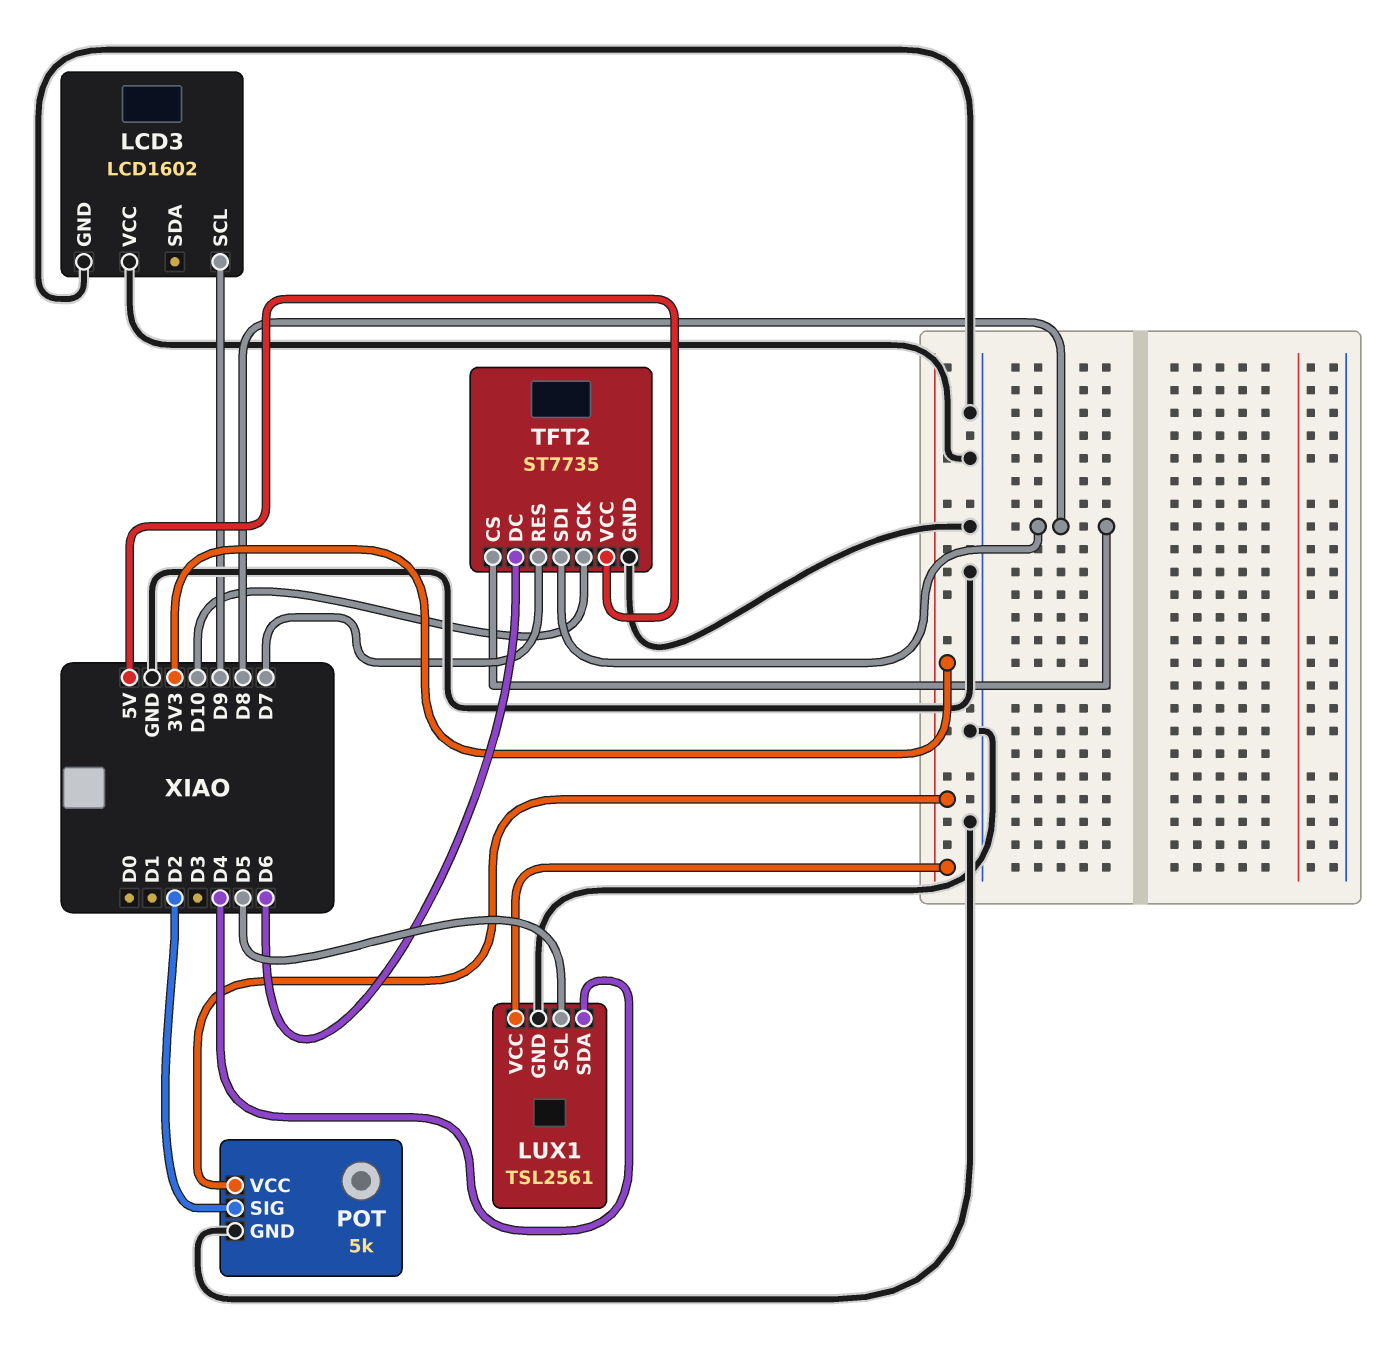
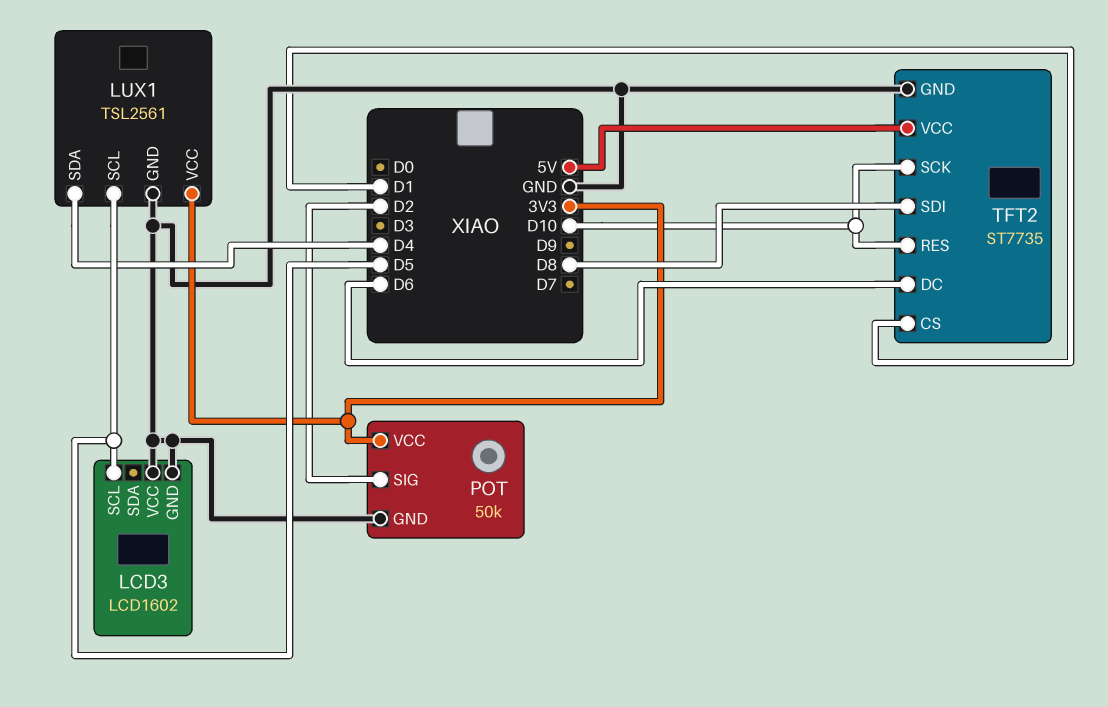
LCD3 pin SCL: D9 -> D5
POT: 5k -> 50k
TFT2 pin CS: D8 -> D1
TFT2 pin RES: D7 -> D10

